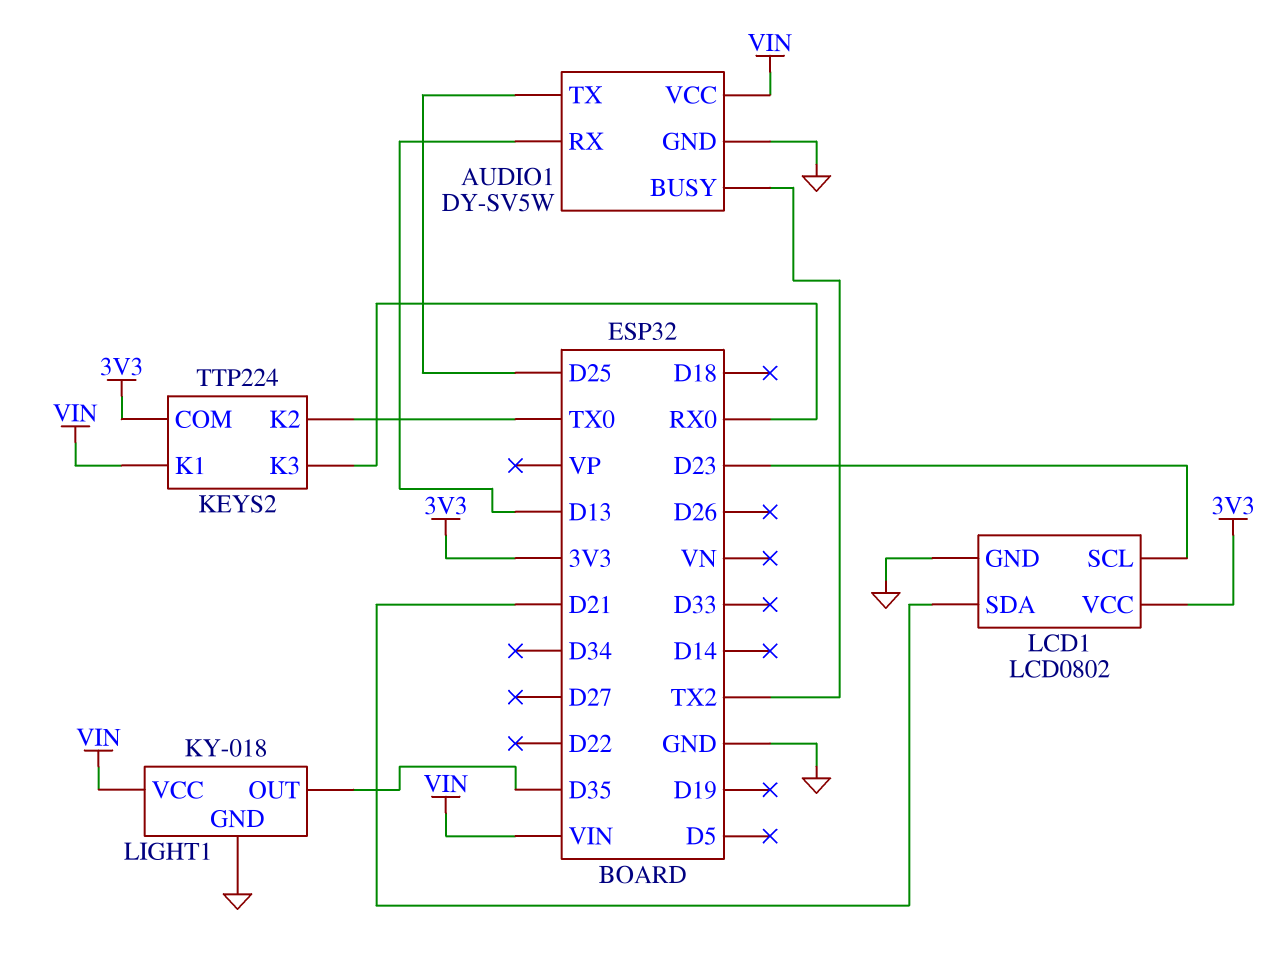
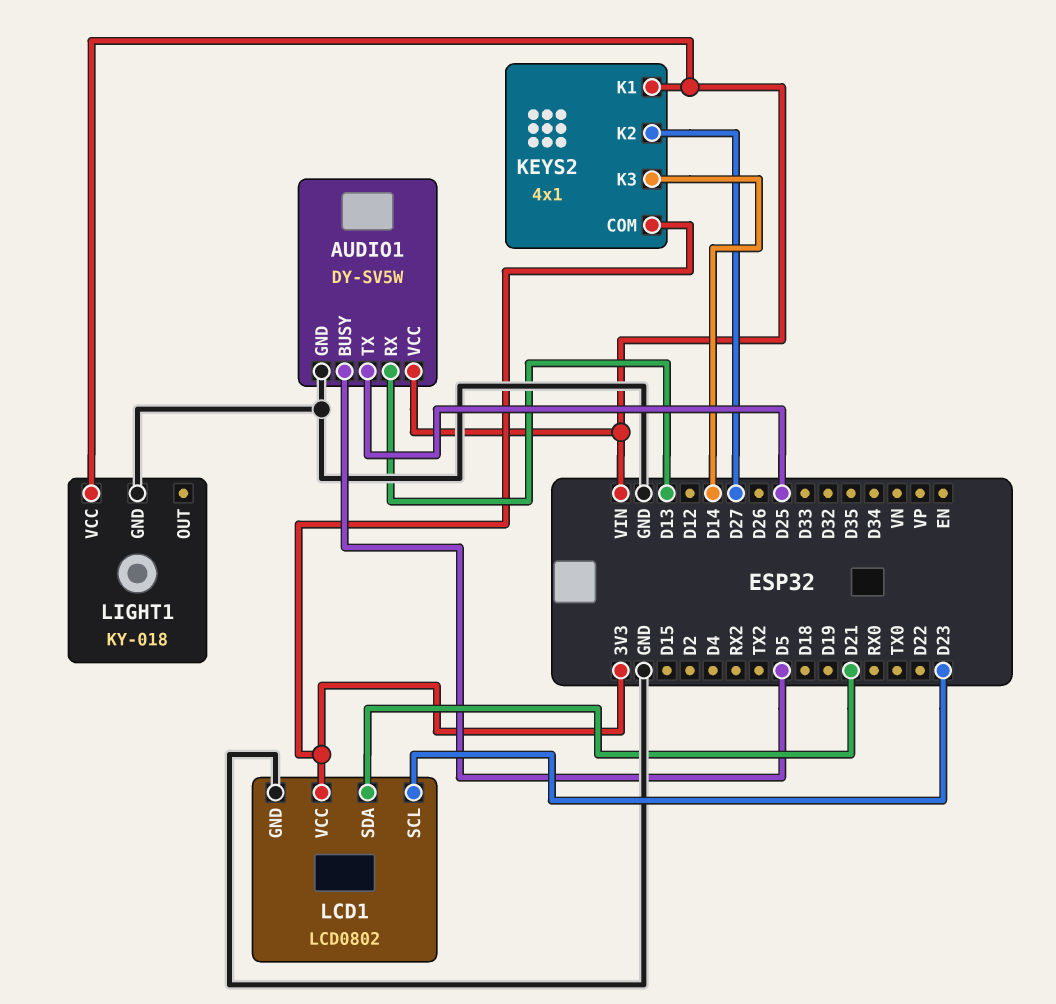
AUDIO1 pin BUSY: TX2 -> D5
KEYS2: TTP224 -> 4x1
KEYS2 pin K2: TX0 -> D27
KEYS2 pin K3: RX0 -> D14
LIGHT1 pin OUT: D35 -> none

